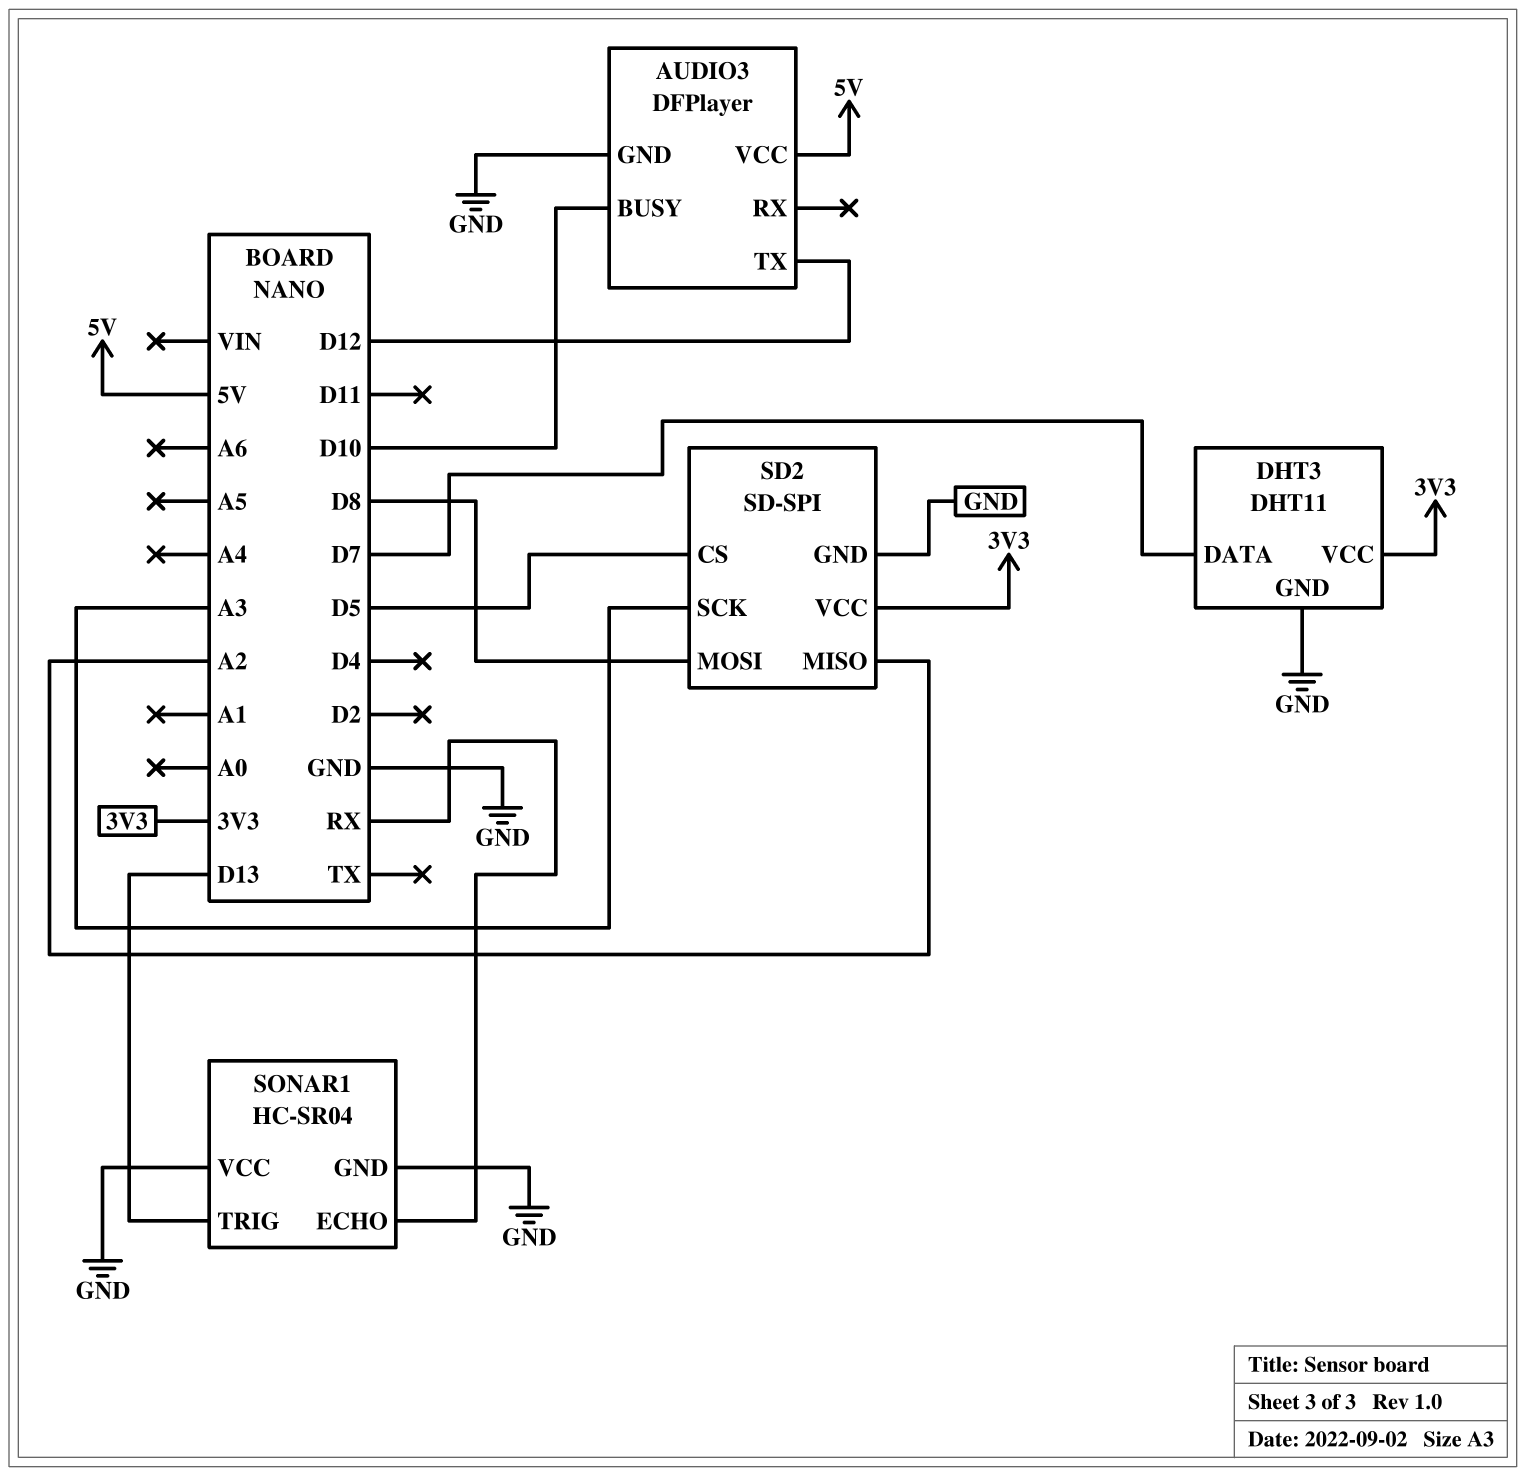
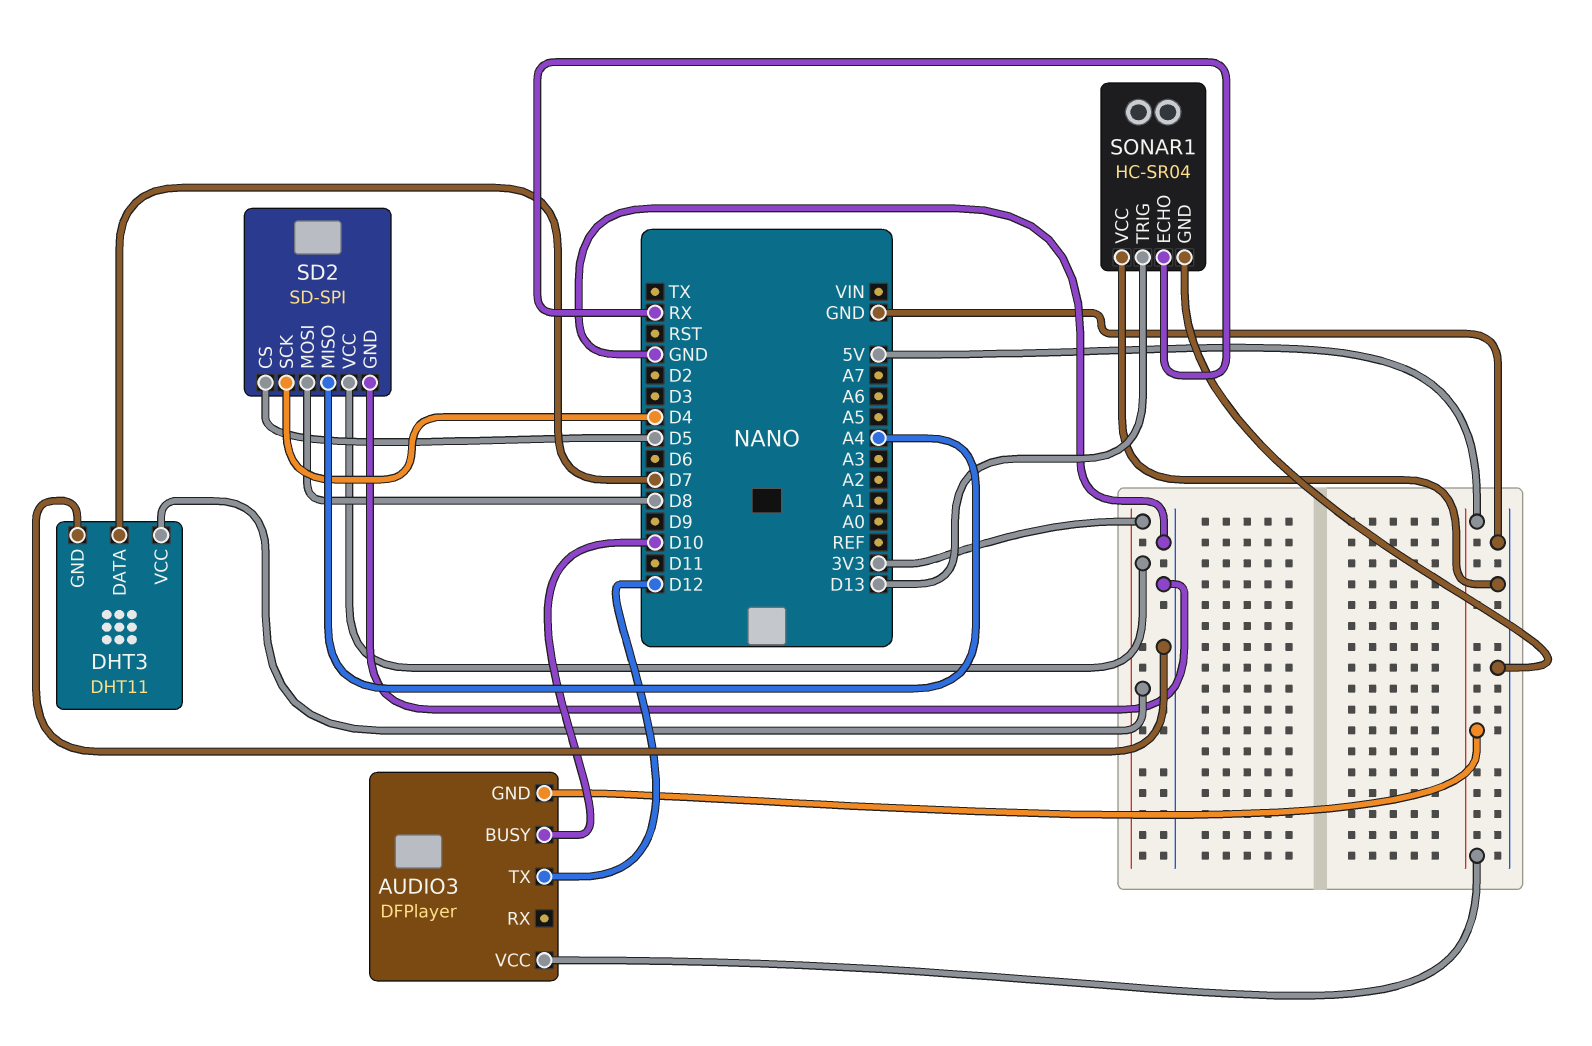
AUDIO3 pin GND: GND -> 5V
SD2 pin MISO: A2 -> A4
SD2 pin SCK: A3 -> D4

